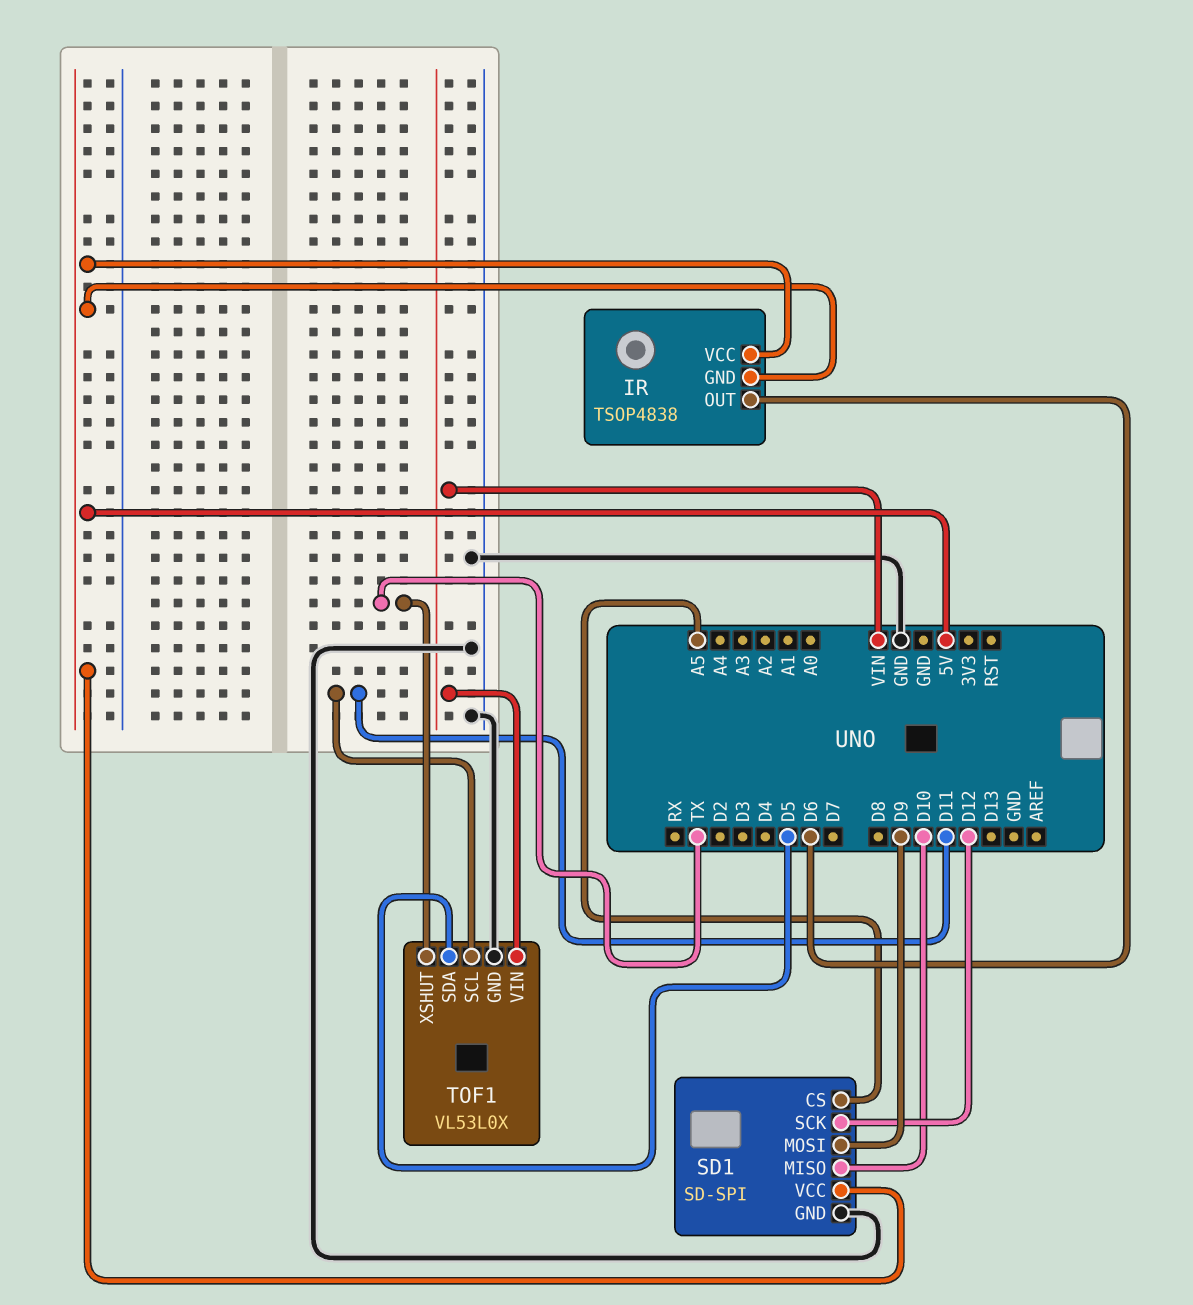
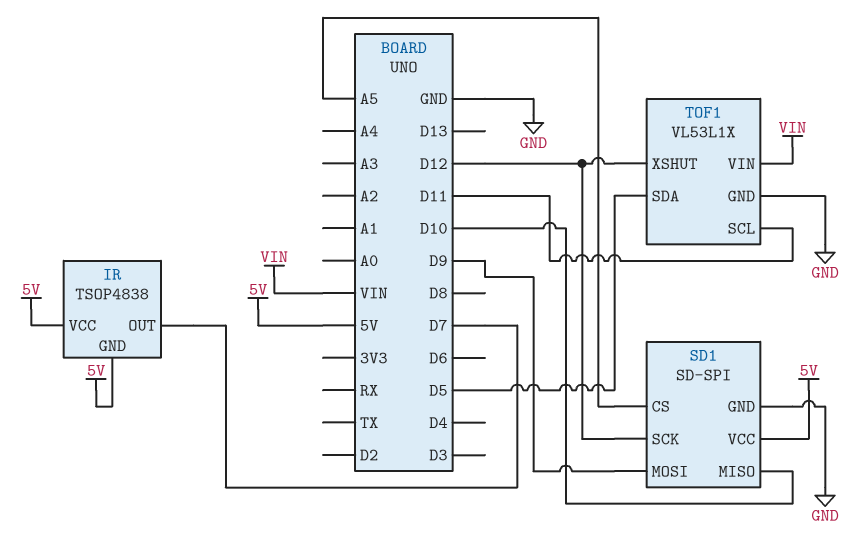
IR pin OUT: D6 -> D7
TOF1: VL53L0X -> VL53L1X
TOF1 pin XSHUT: TX -> D12

